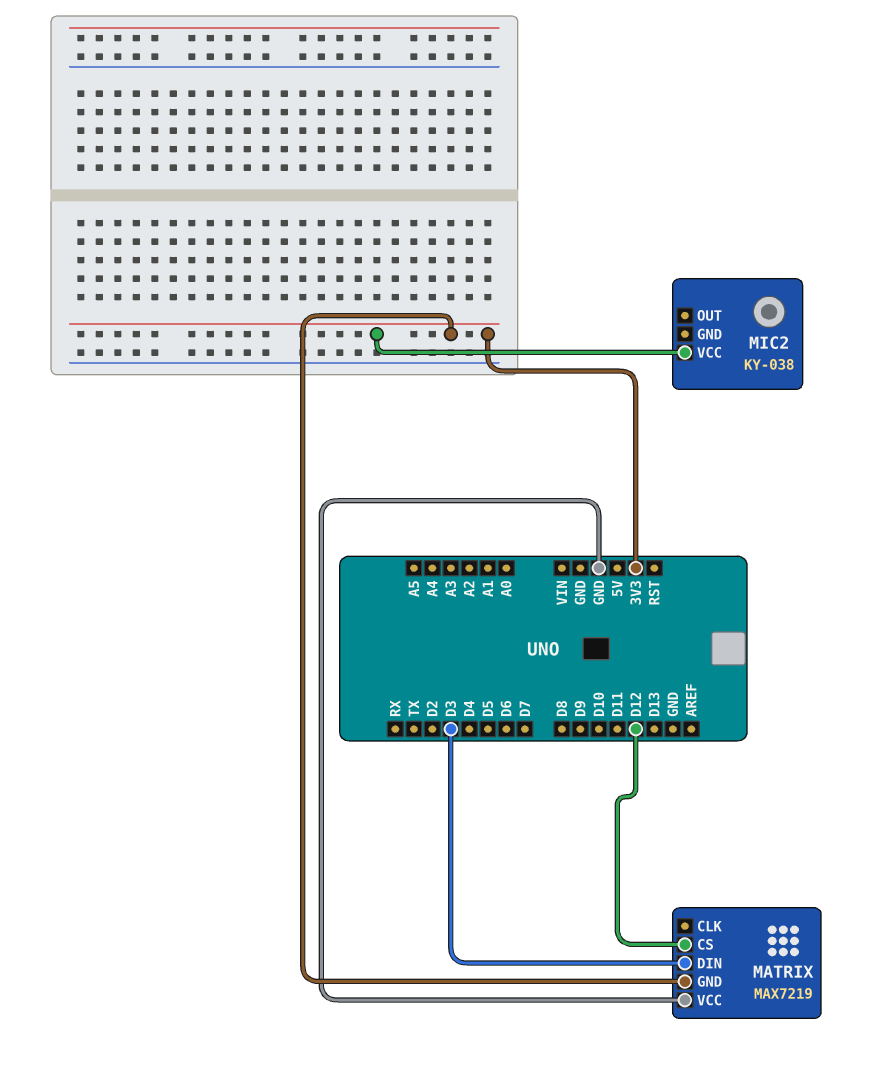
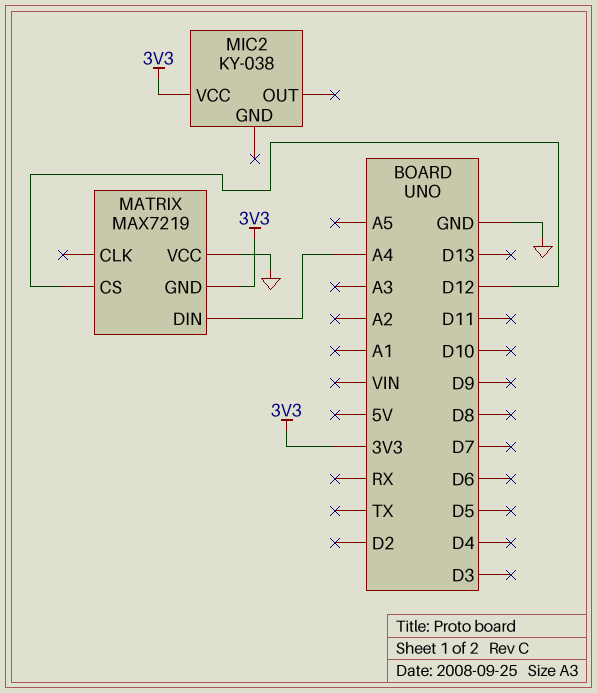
MATRIX pin DIN: D3 -> A4

